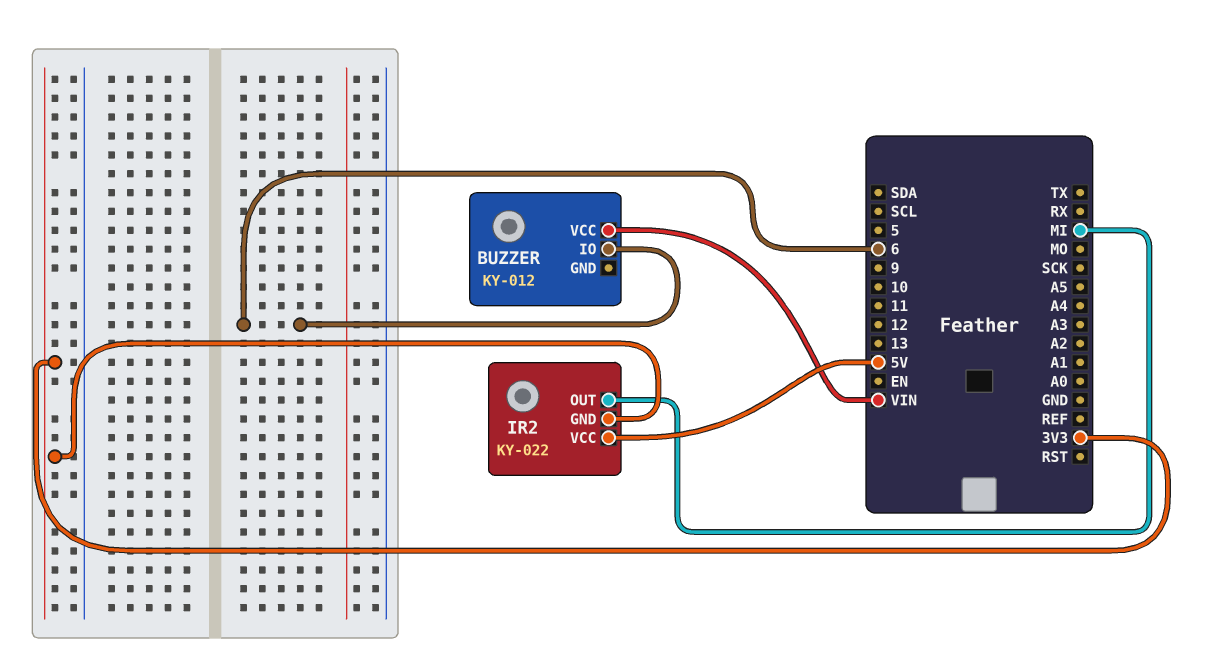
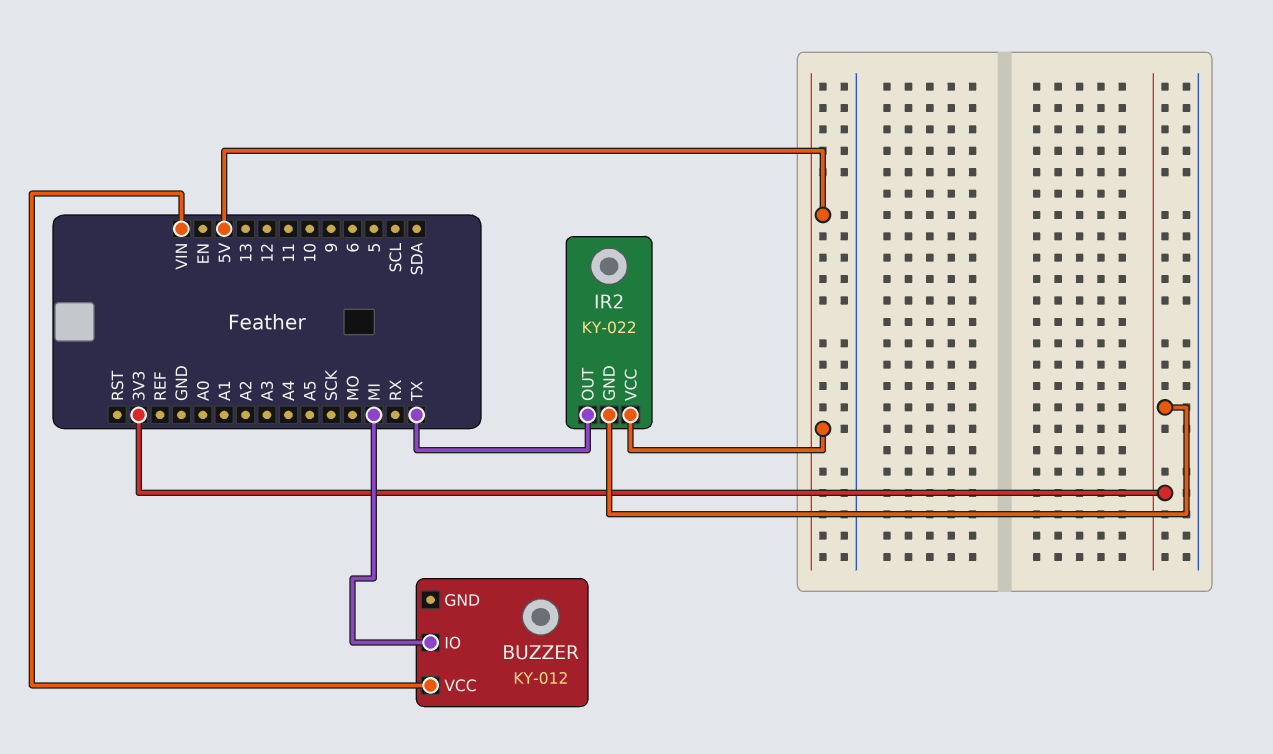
BUZZER pin IO: 6 -> MI
IR2 pin OUT: MI -> TX

